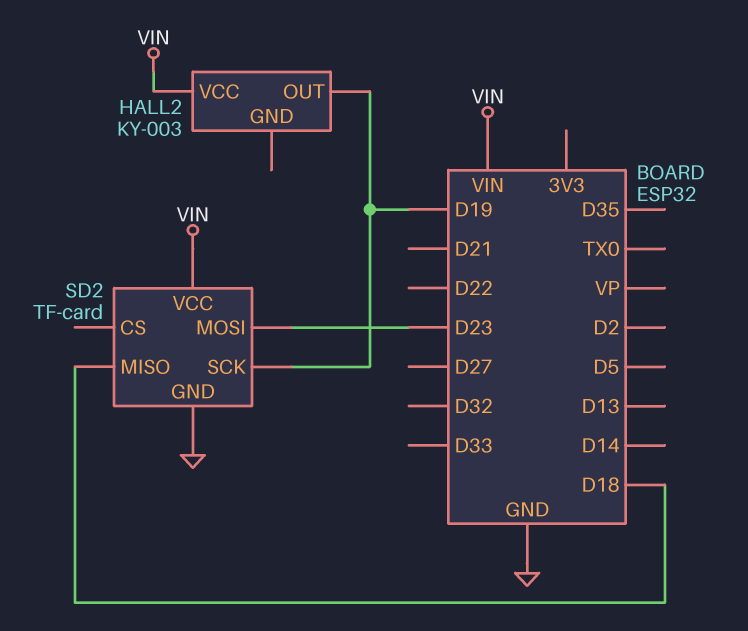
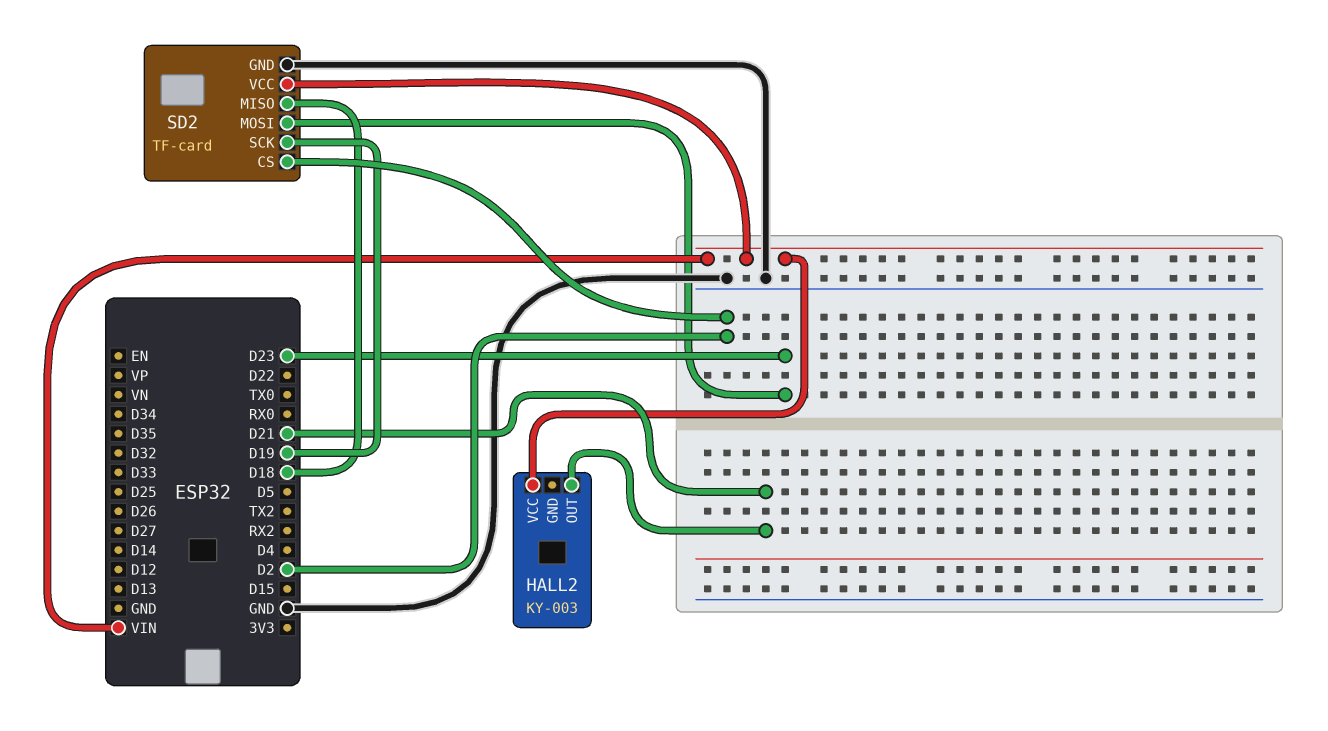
HALL2 pin OUT: D19 -> D21
SD2 pin CS: none -> D2

